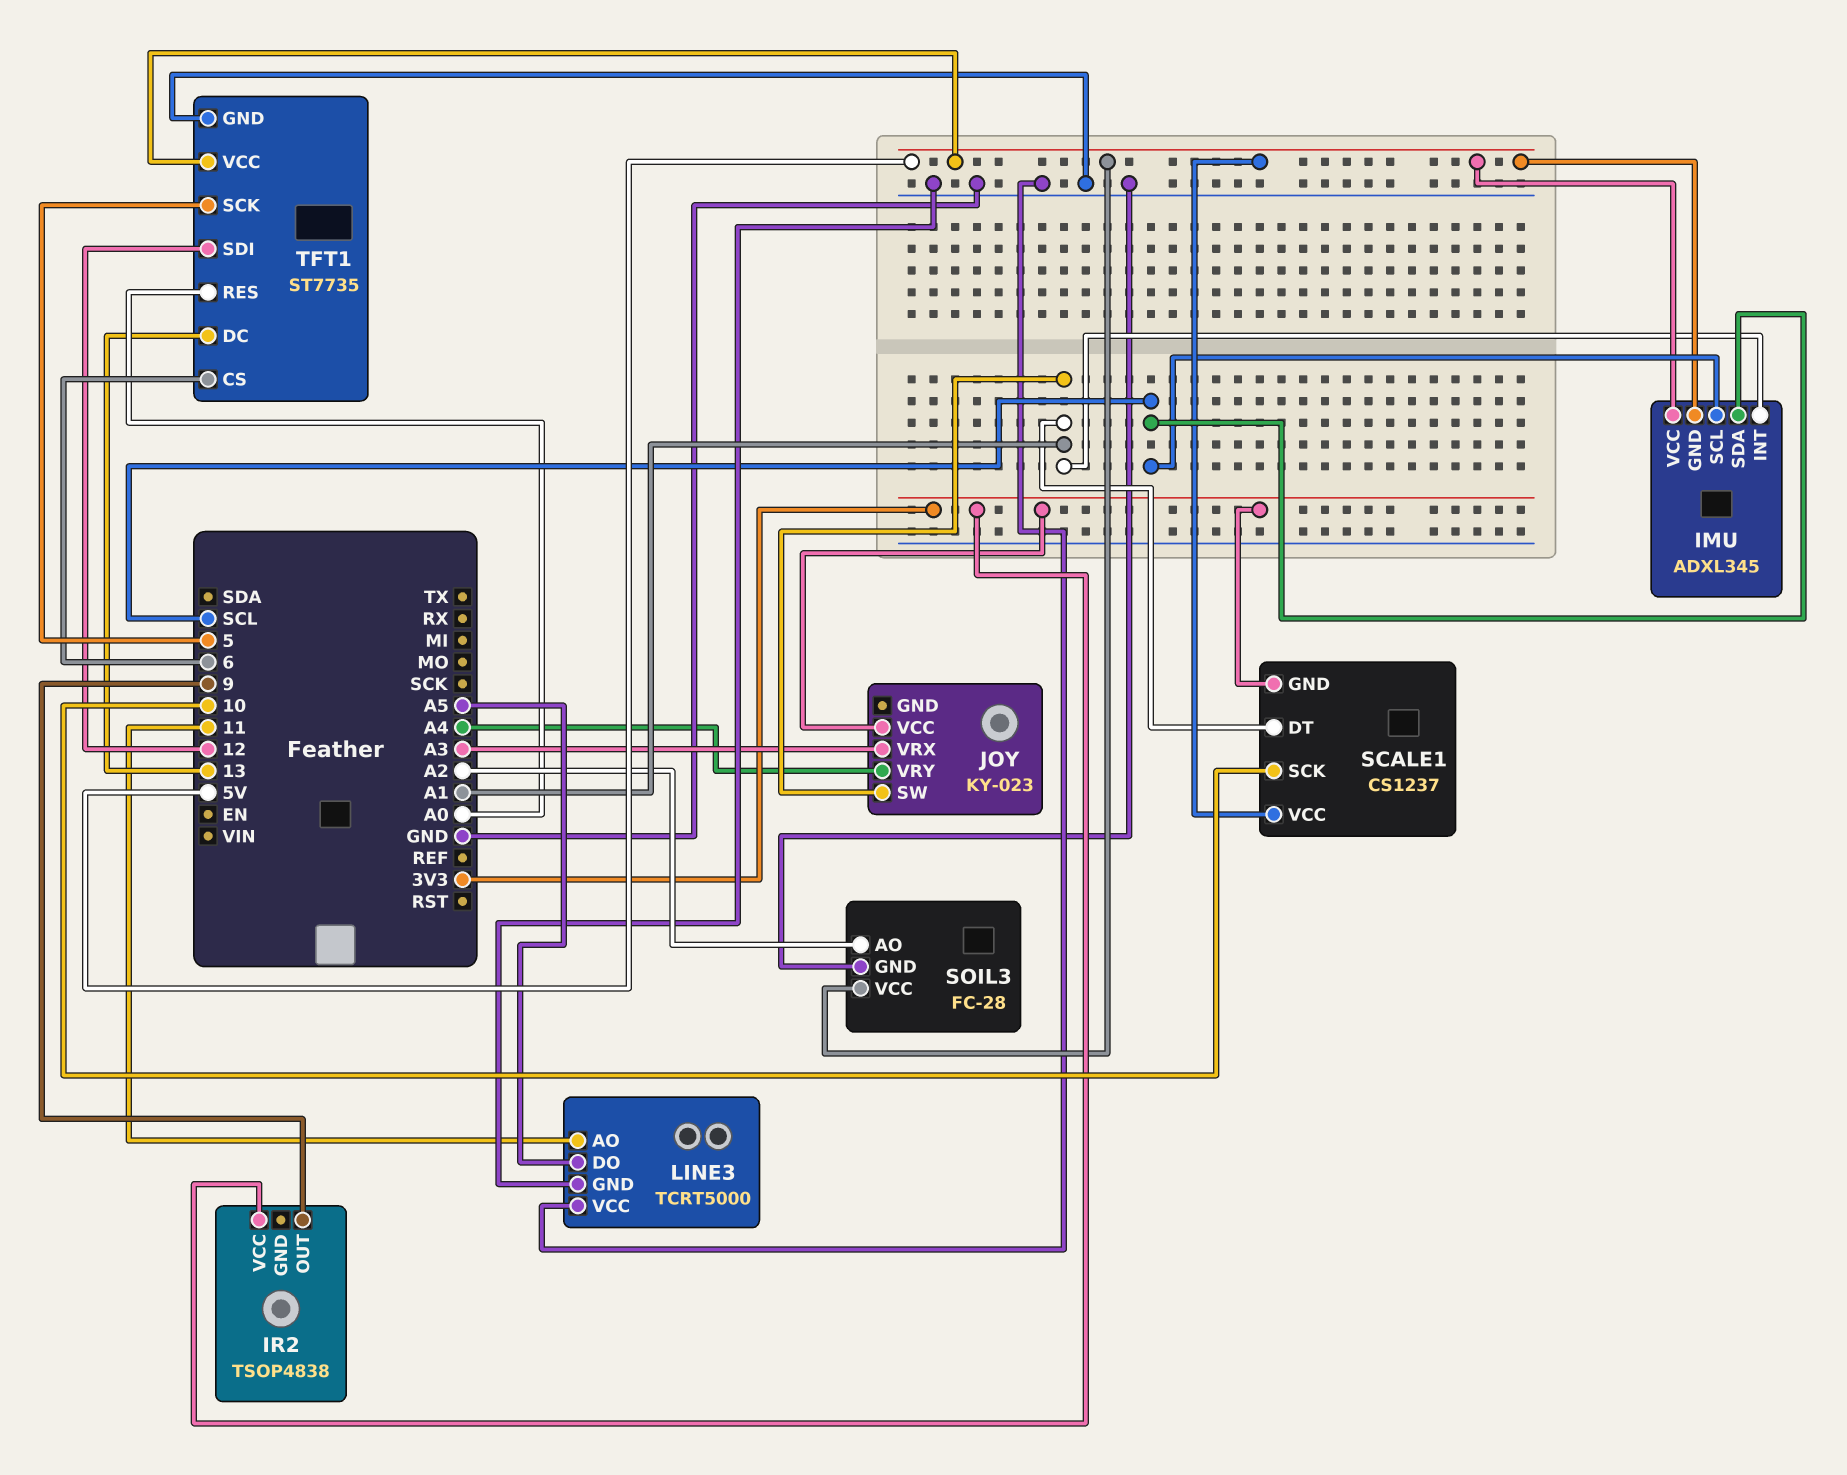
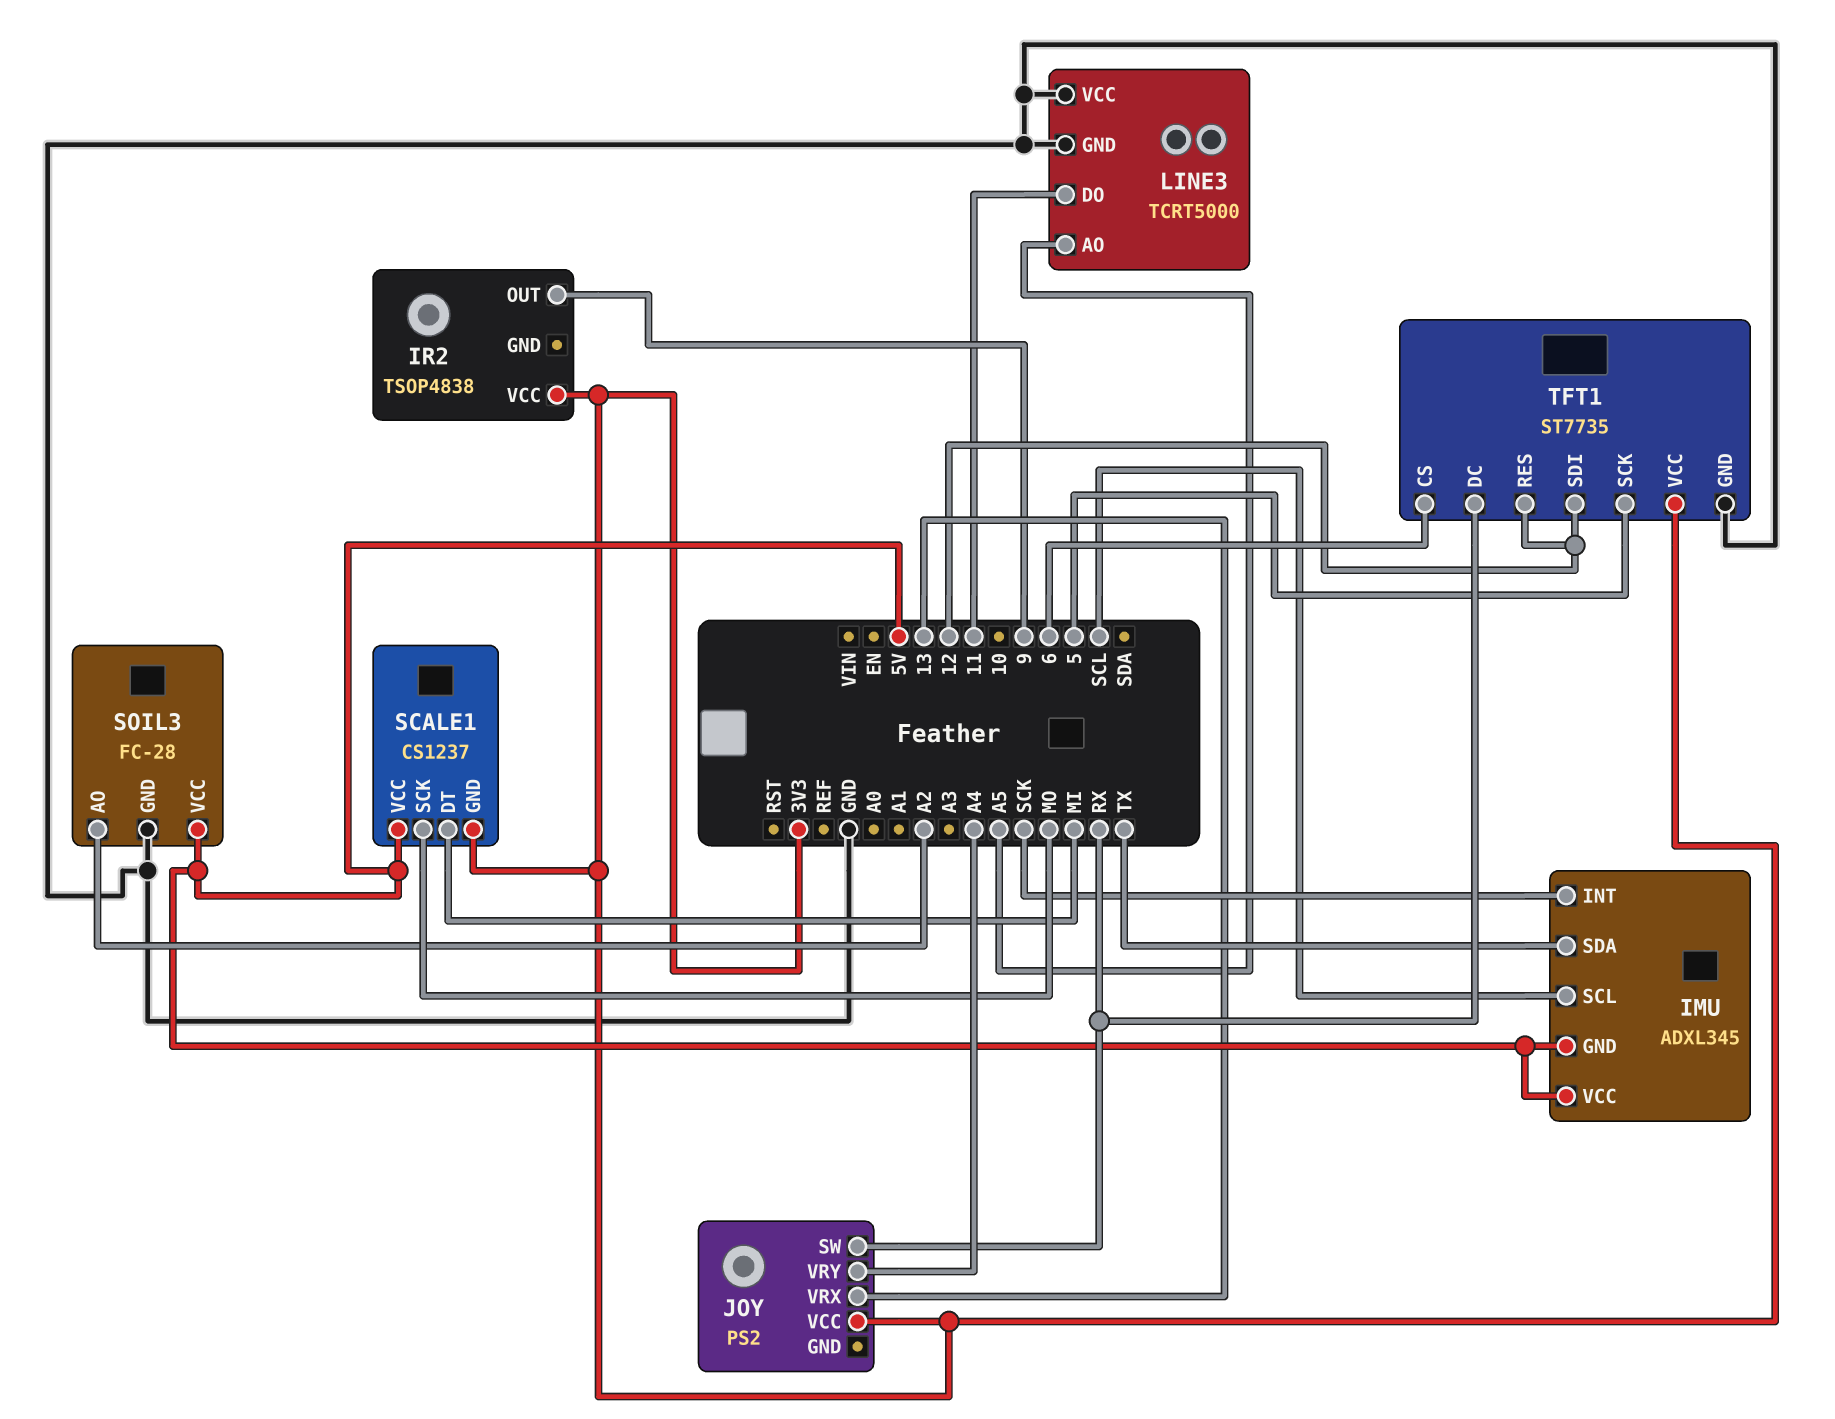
IMU pin INT: A1 -> SCK
IMU pin SDA: SCL -> TX
JOY: KY-023 -> PS2
JOY pin SW: A1 -> RX
JOY pin VRX: A3 -> 13
LINE3 pin AO: 11 -> A5
LINE3 pin DO: A5 -> 11
SCALE1 pin DT: A1 -> MI
SCALE1 pin SCK: 10 -> MO
TFT1 pin DC: 13 -> RX
TFT1 pin RES: A0 -> 12
TFT1 pin VCC: 5V -> 3V3

